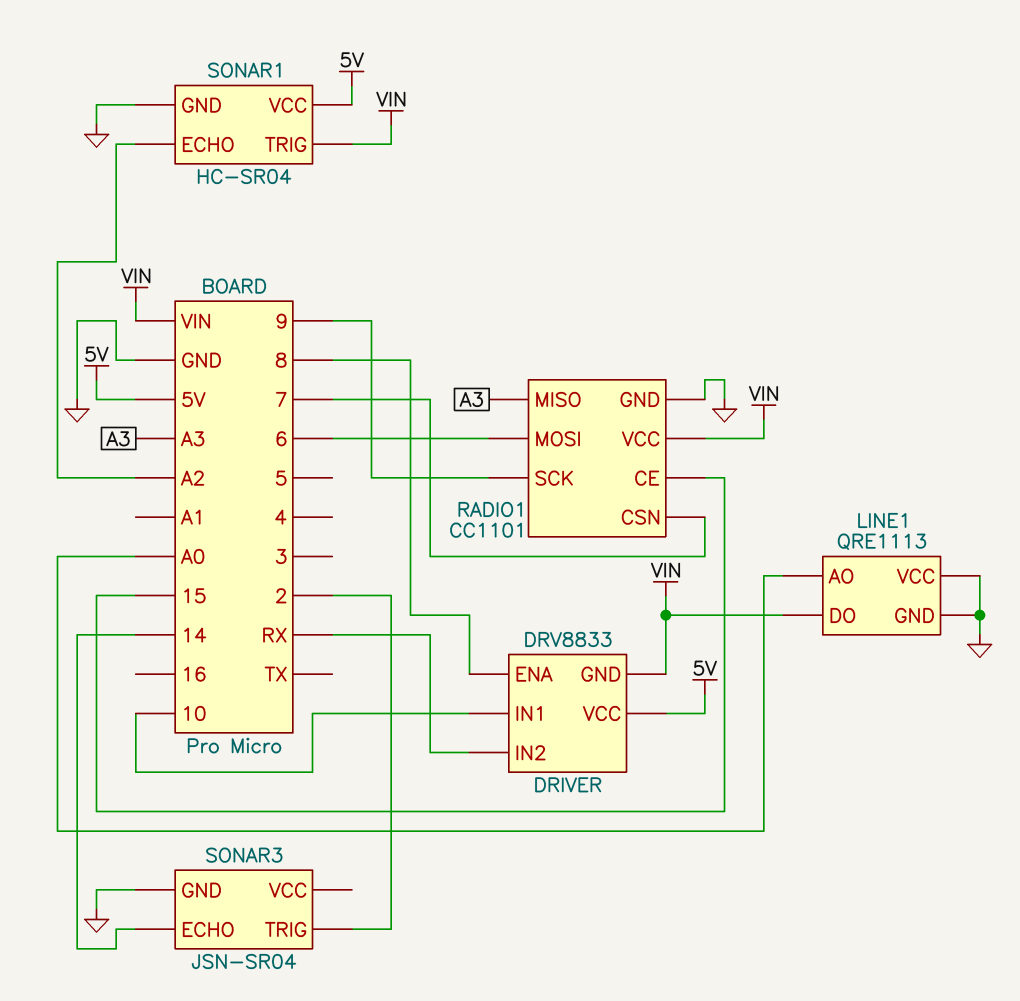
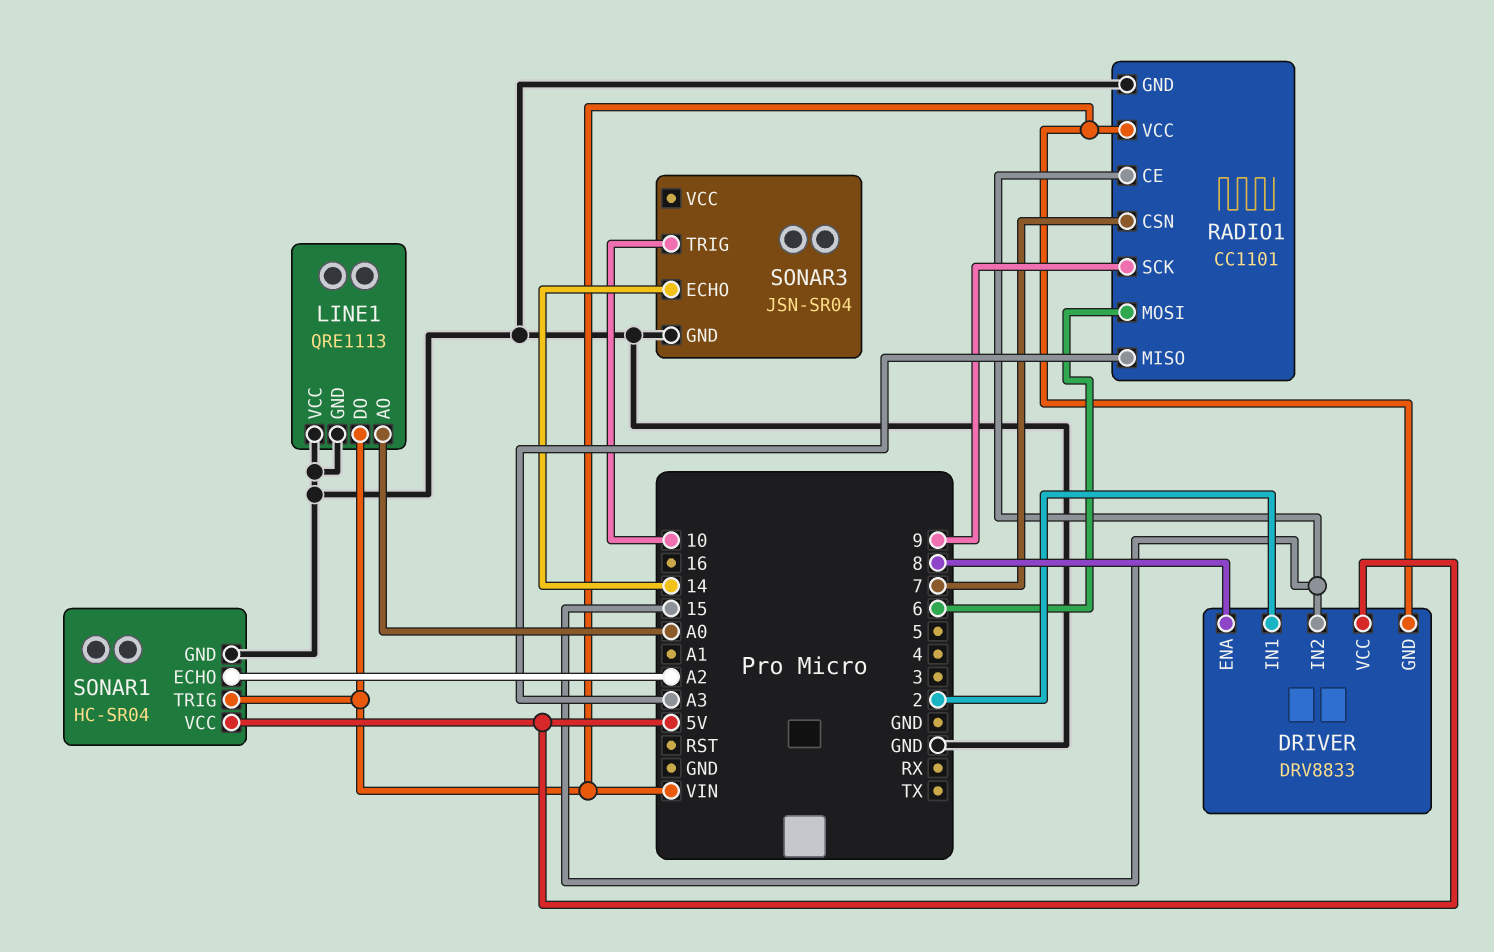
DRIVER pin IN1: 10 -> 2
DRIVER pin IN2: RX -> 15
SONAR3 pin TRIG: 2 -> 10

